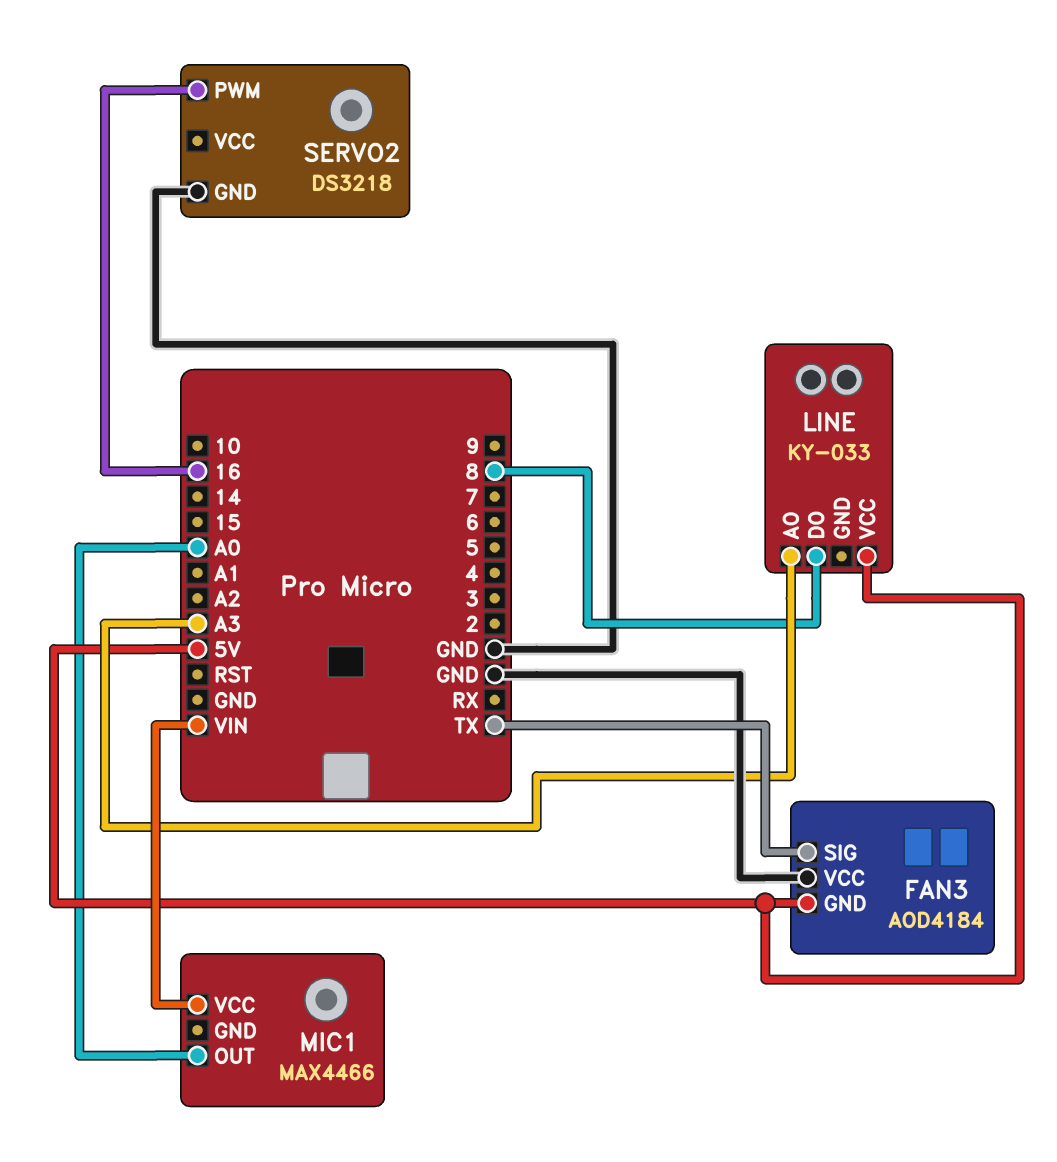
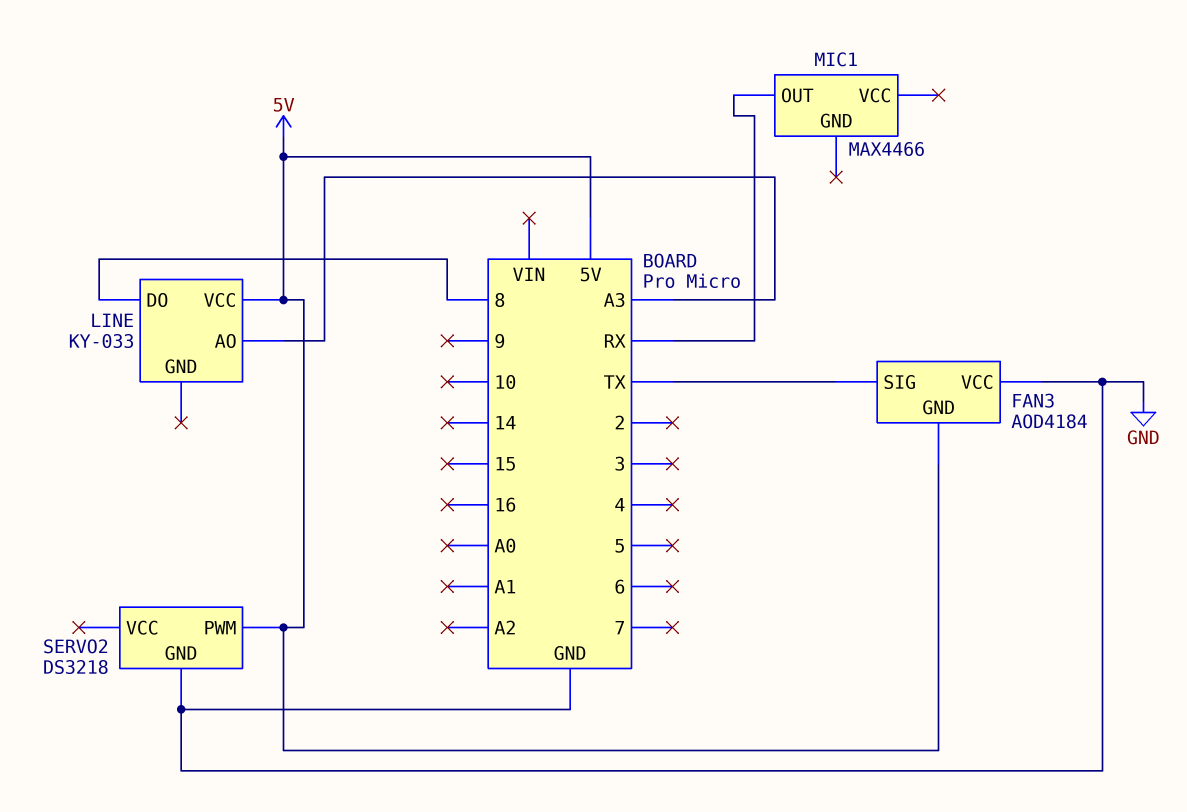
MIC1 pin OUT: A0 -> RX
MIC1 pin VCC: VIN -> none
SERVO2 pin PWM: 16 -> 5V

